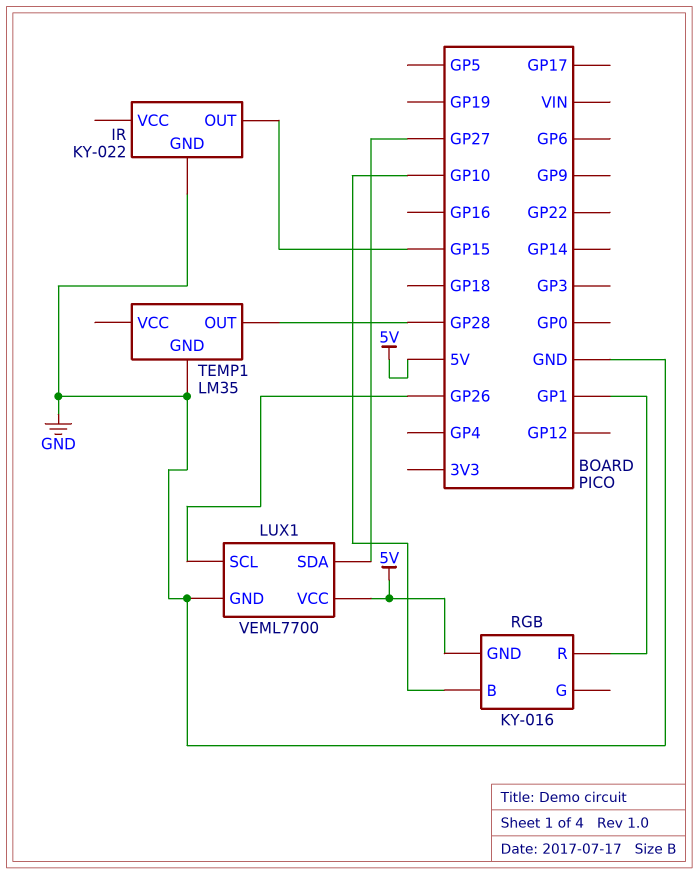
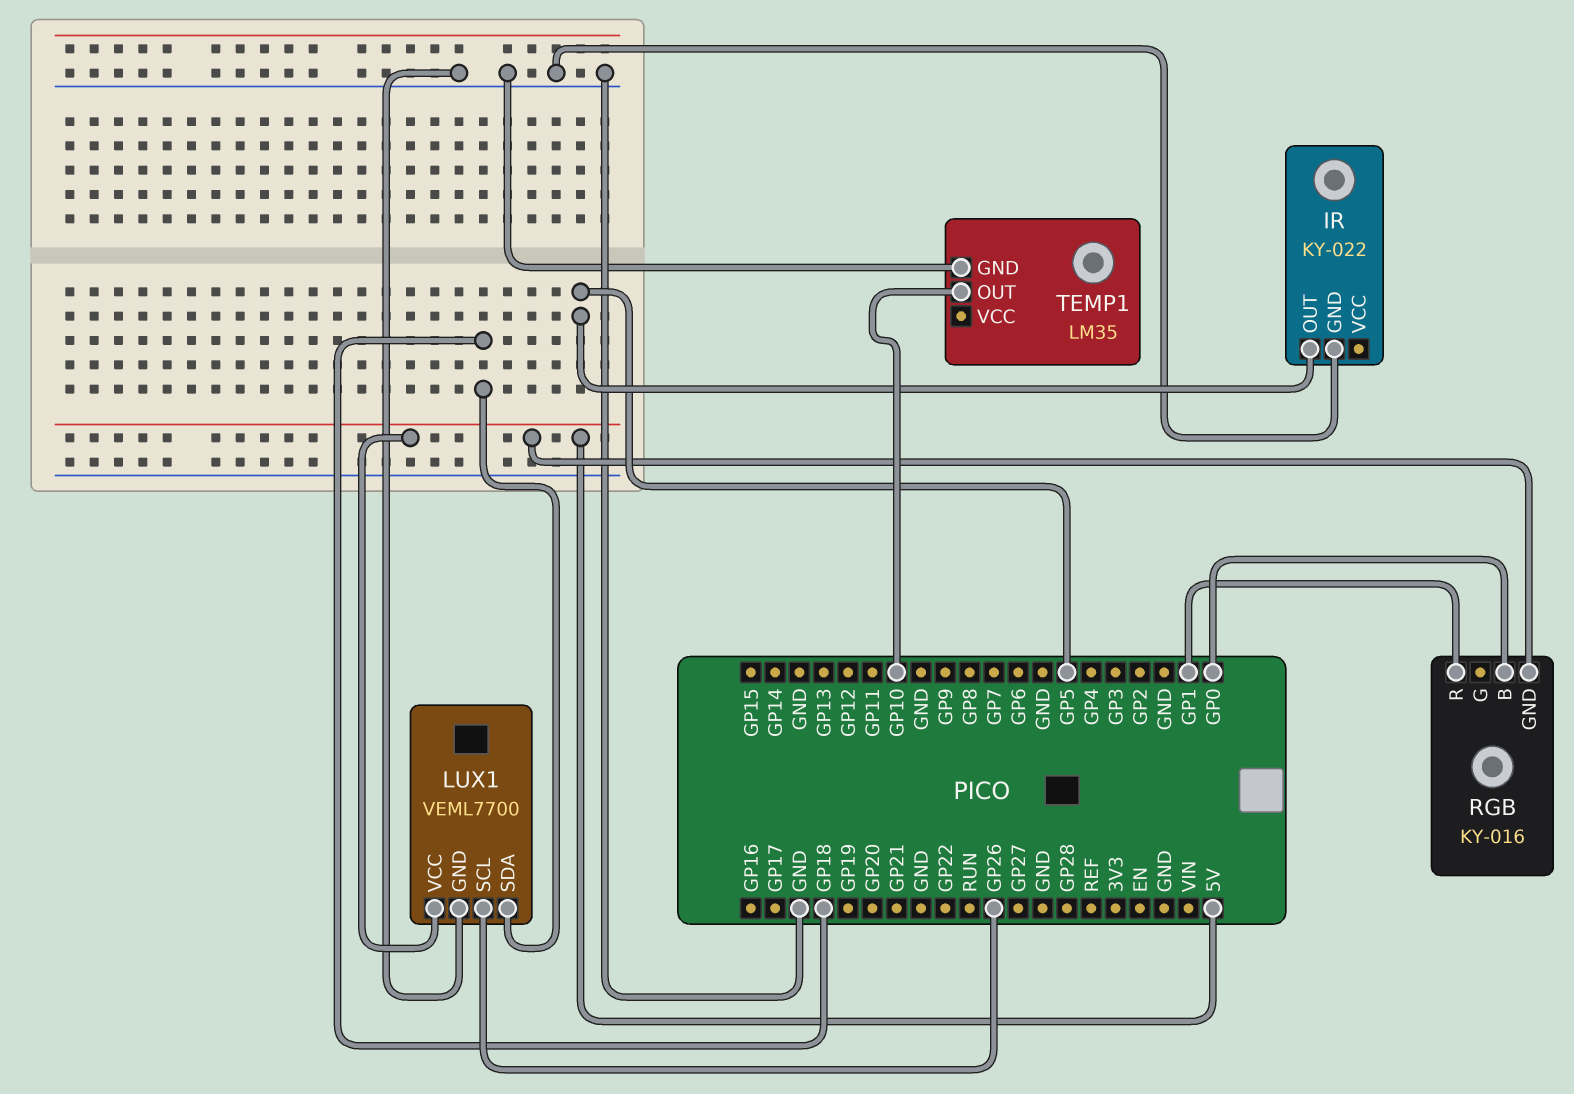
IR pin OUT: GP15 -> GP5
LUX1 pin SDA: GP27 -> GP18
RGB pin B: GP10 -> GP0
TEMP1 pin OUT: GP28 -> GP10

